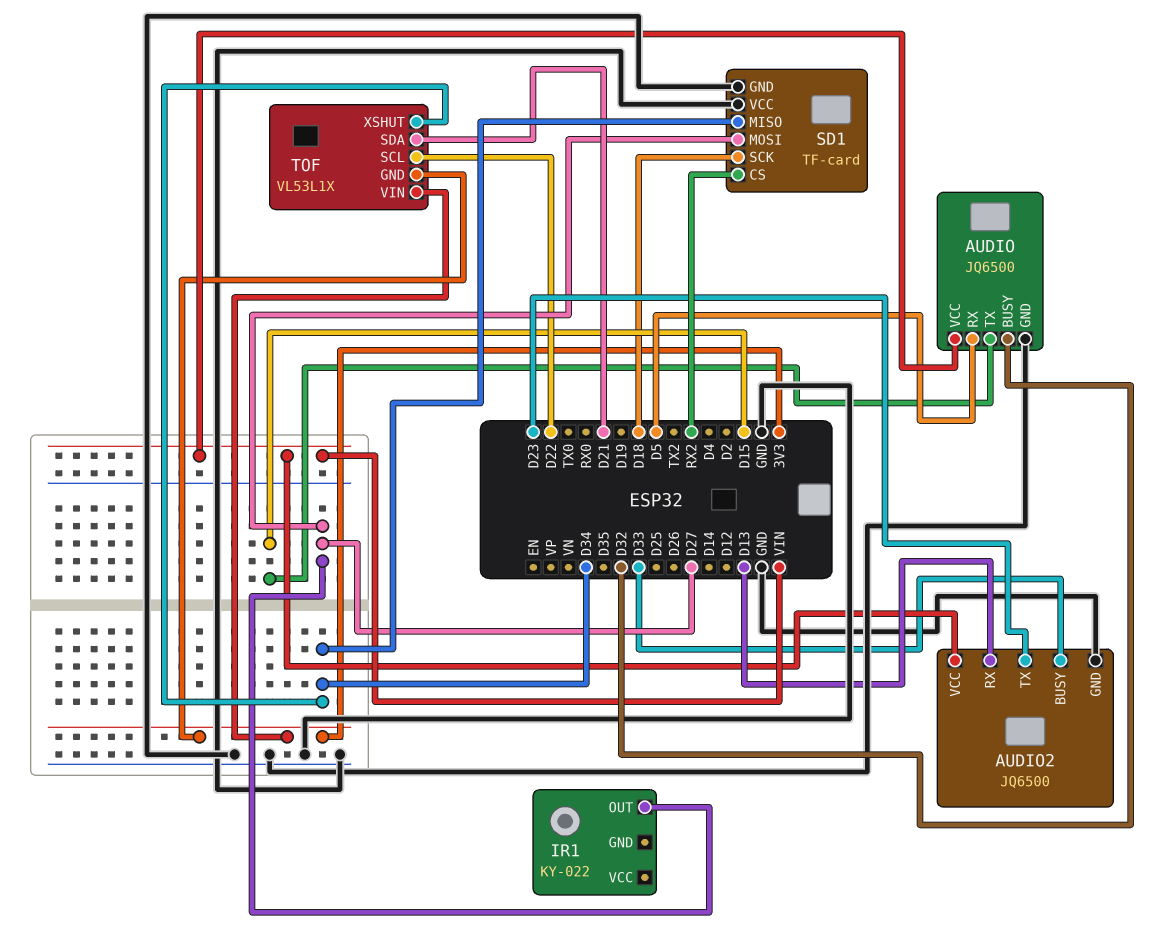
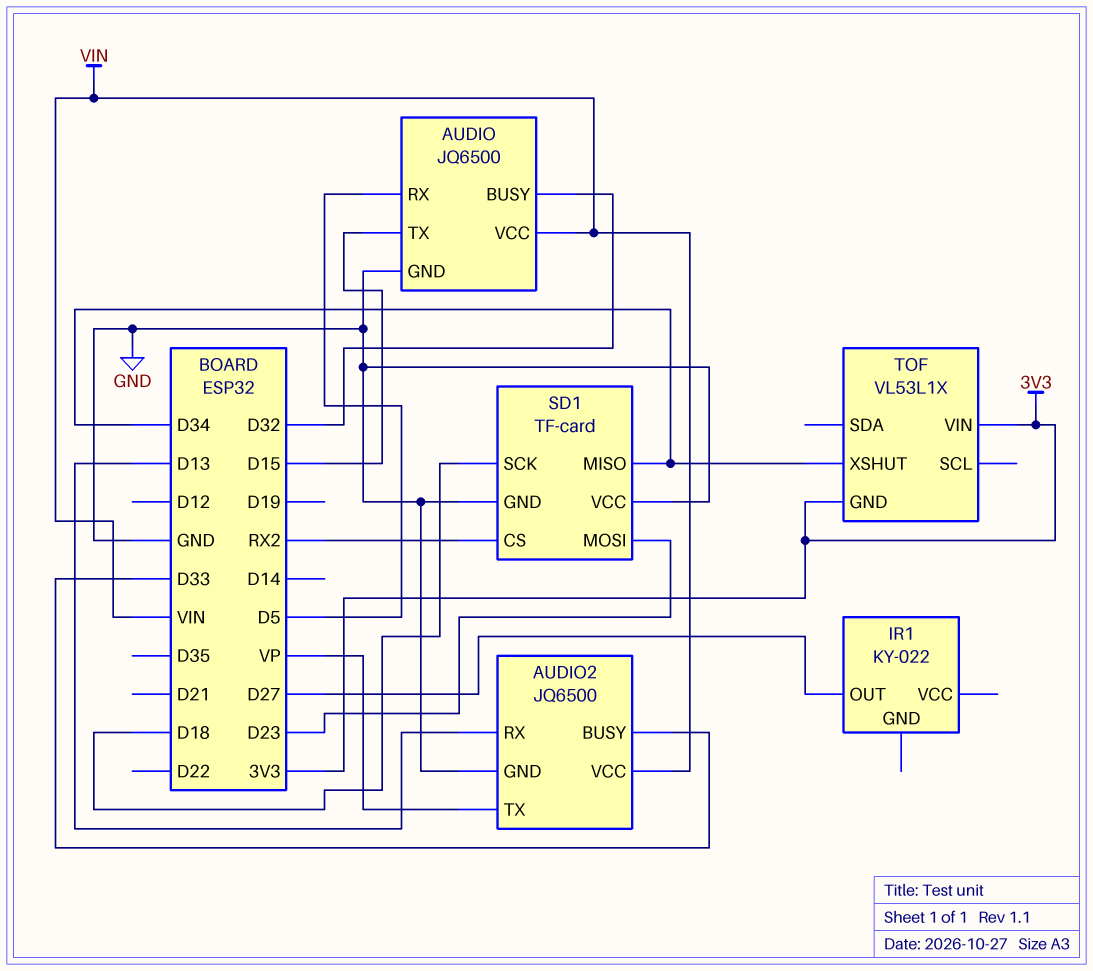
AUDIO2 pin TX: D23 -> VP
SD1 pin MOSI: D27 -> D23
TOF pin SCL: D22 -> none
TOF pin SDA: D21 -> none

